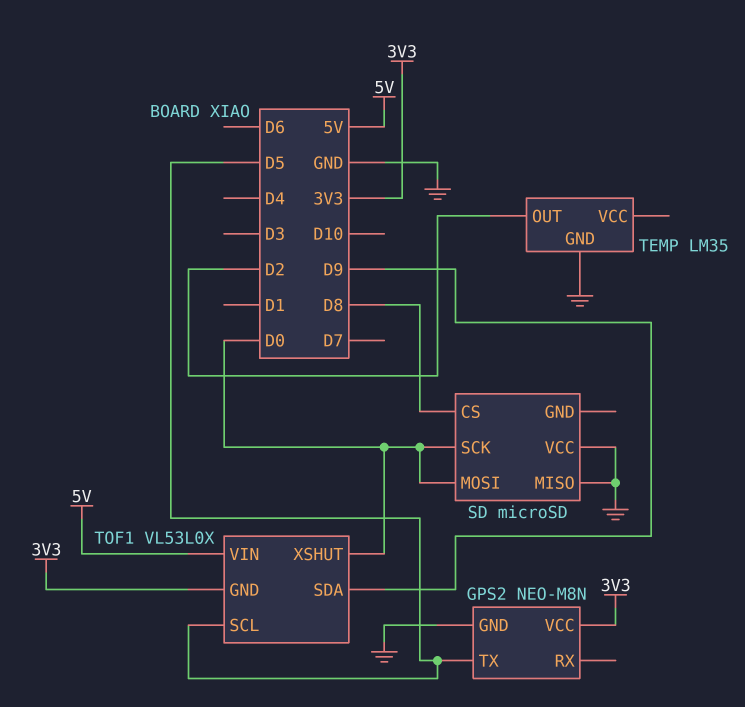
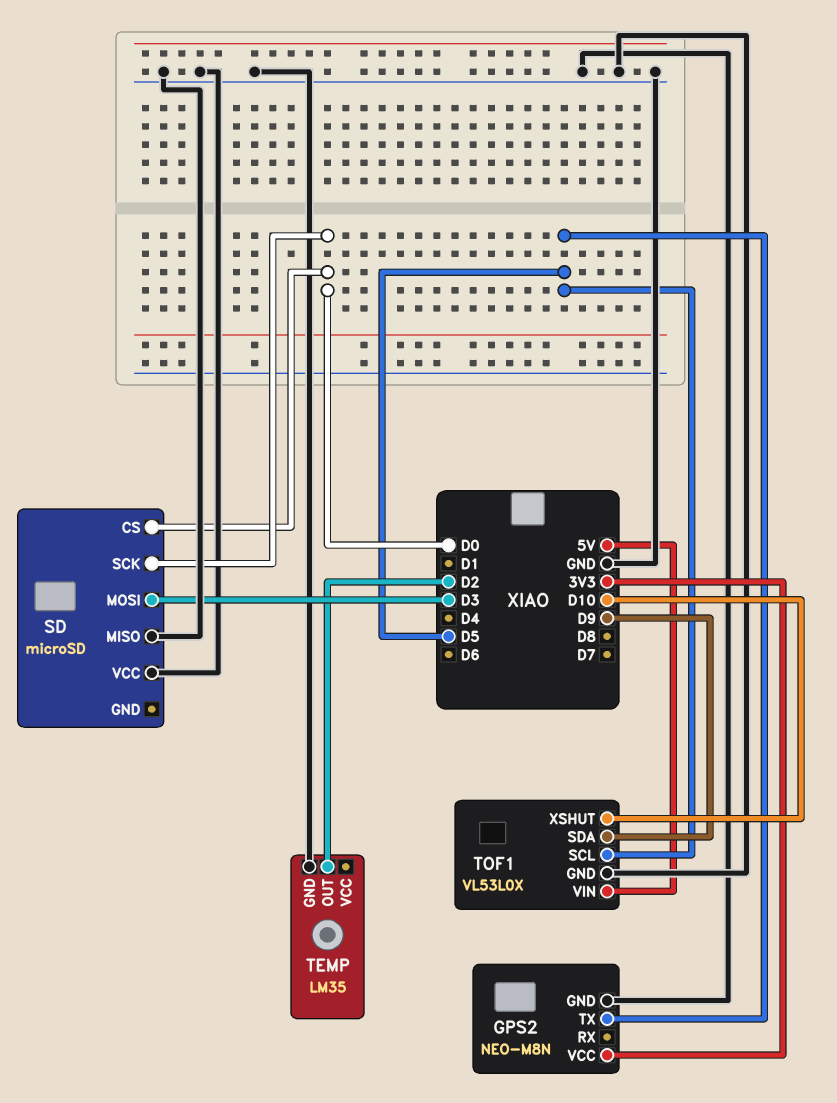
SD pin CS: D8 -> D0
SD pin MOSI: D0 -> D3
TOF1 pin GND: 3V3 -> GND
TOF1 pin XSHUT: D0 -> D10

